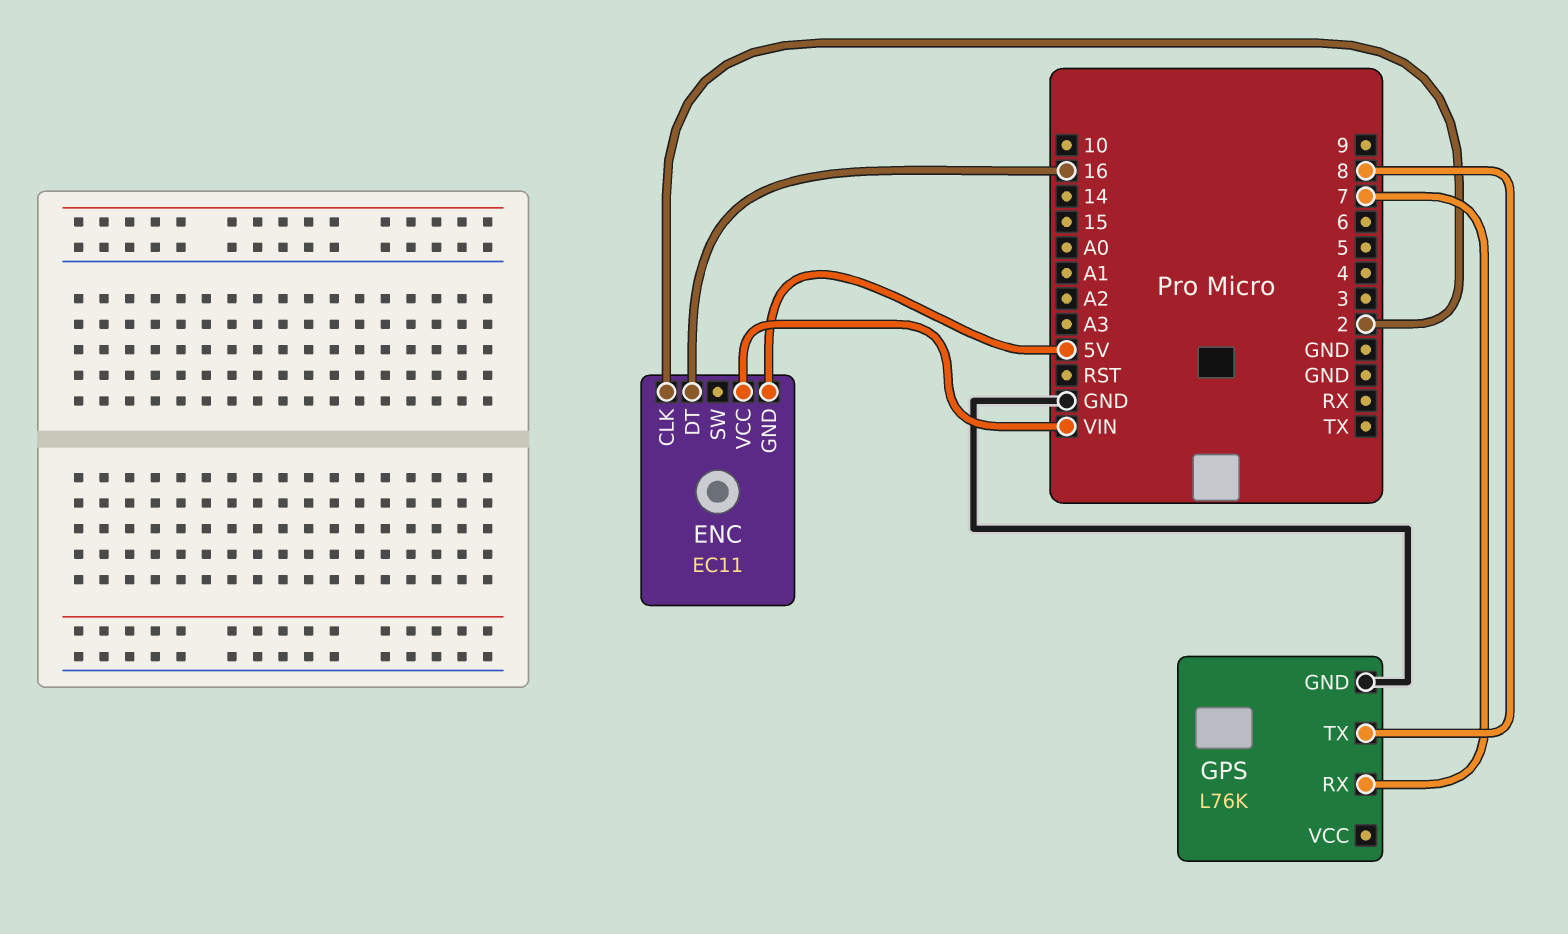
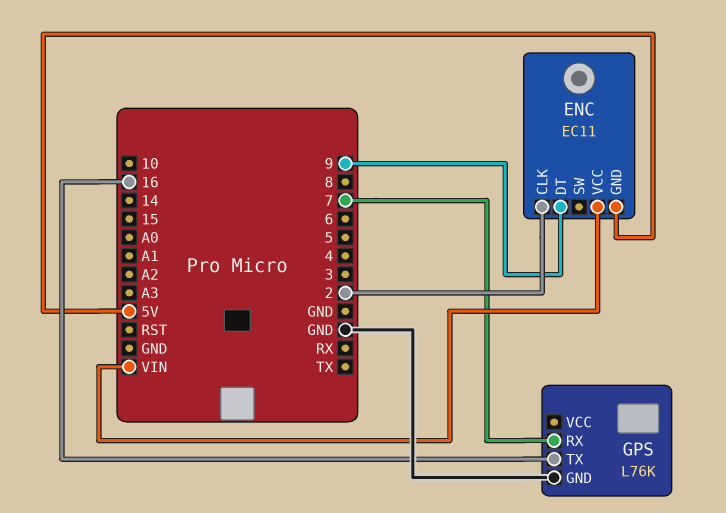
ENC pin DT: 16 -> 9
GPS pin TX: 8 -> 16

